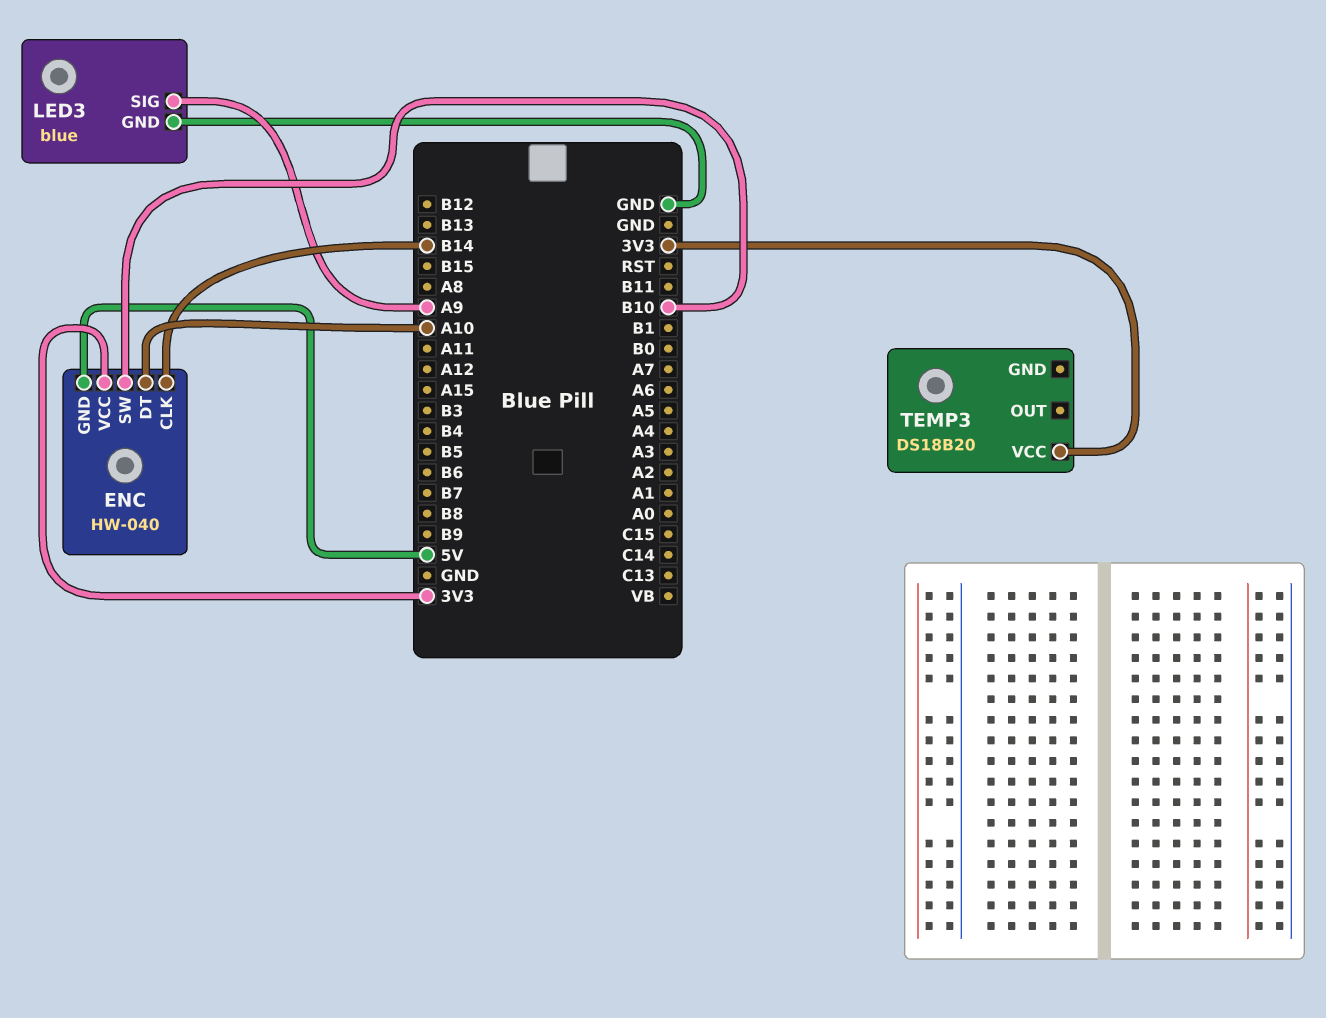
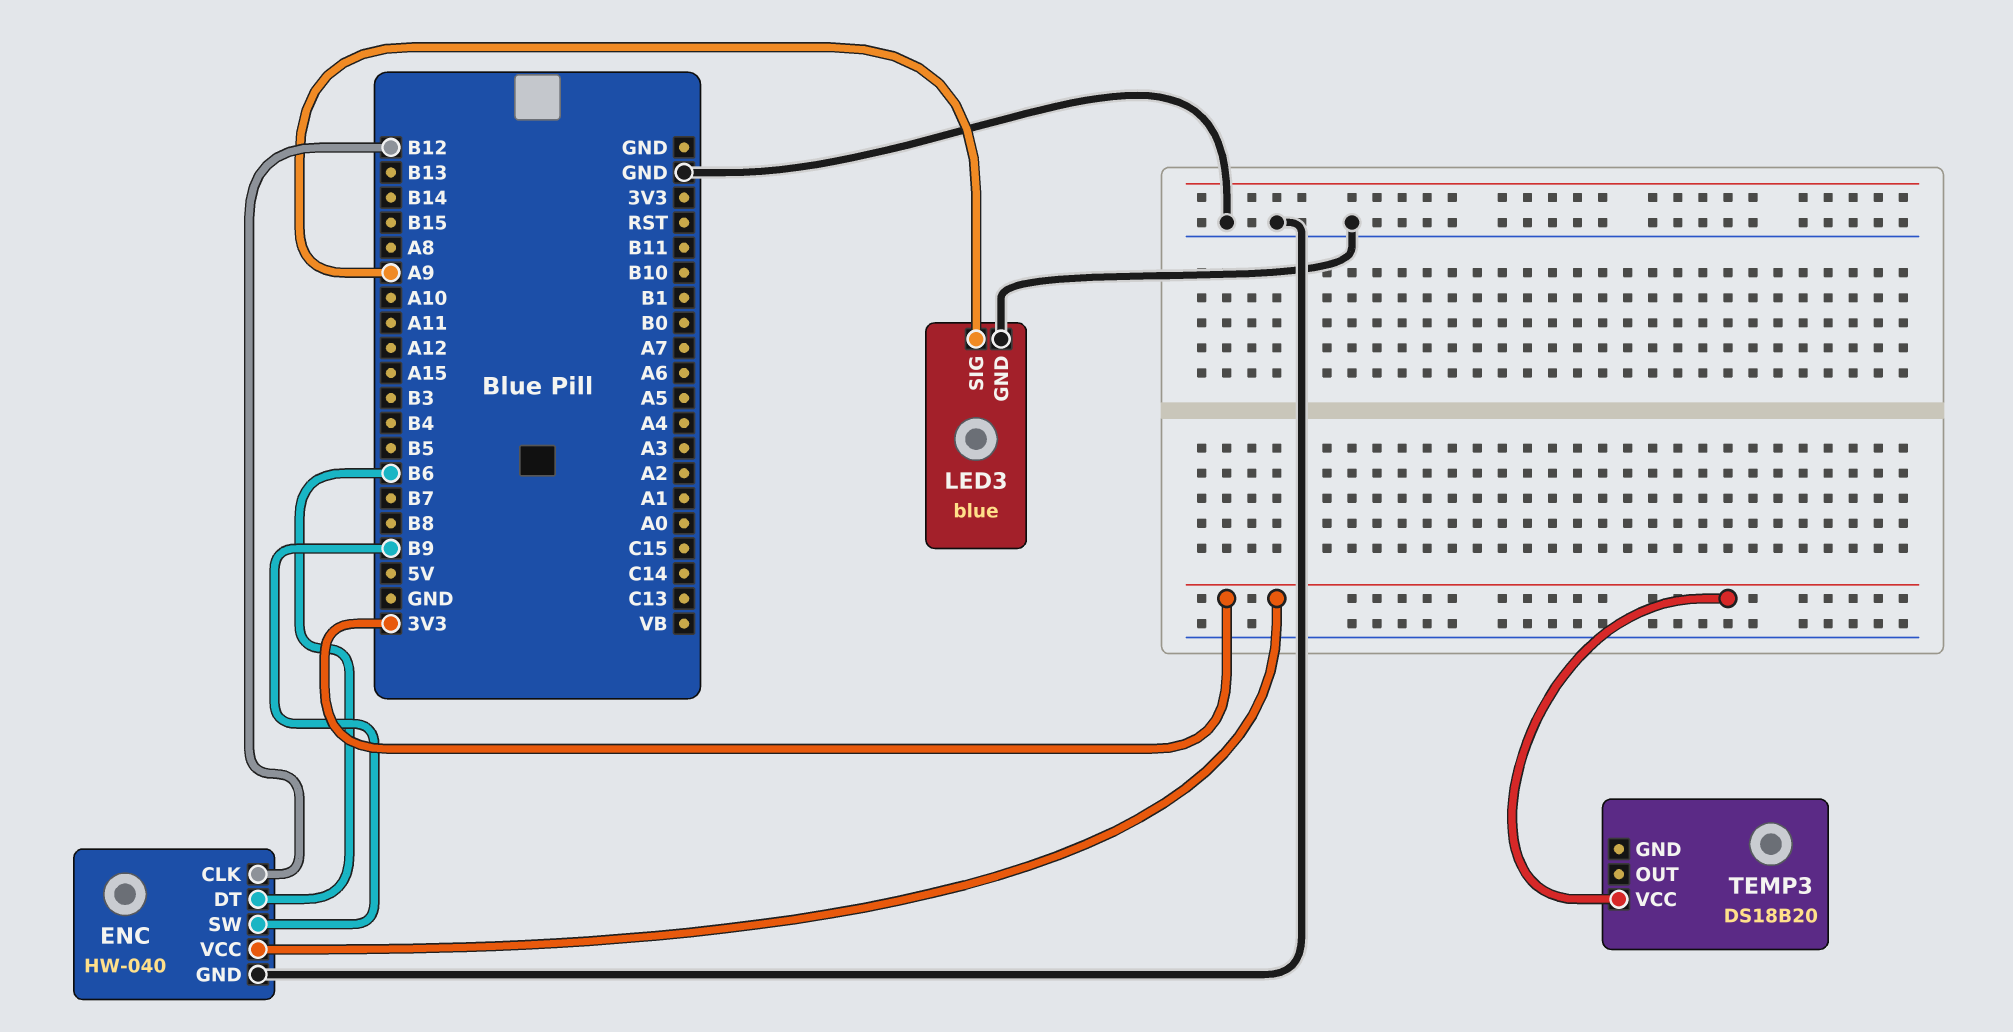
ENC pin CLK: B14 -> B12
ENC pin DT: A10 -> B6
ENC pin GND: 5V -> GND
ENC pin SW: B10 -> B9

